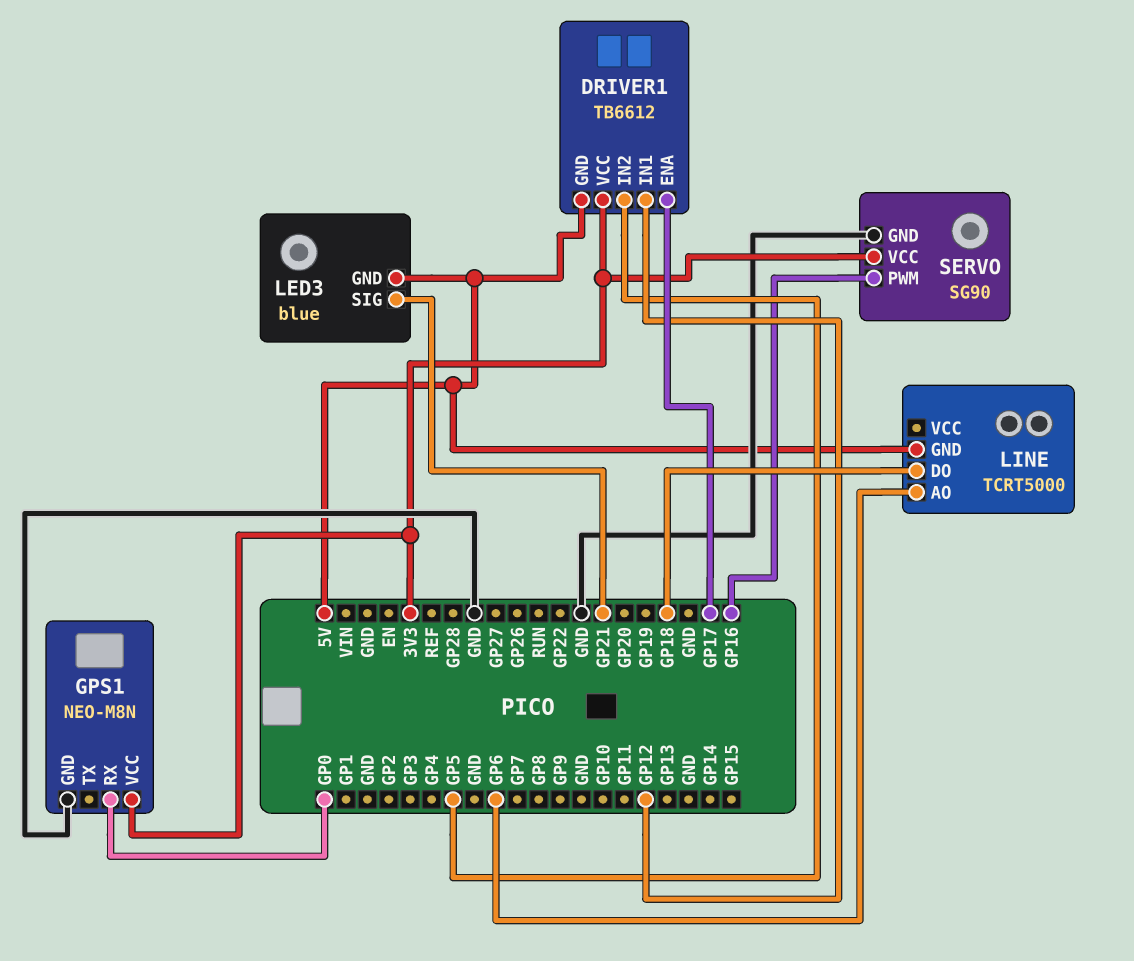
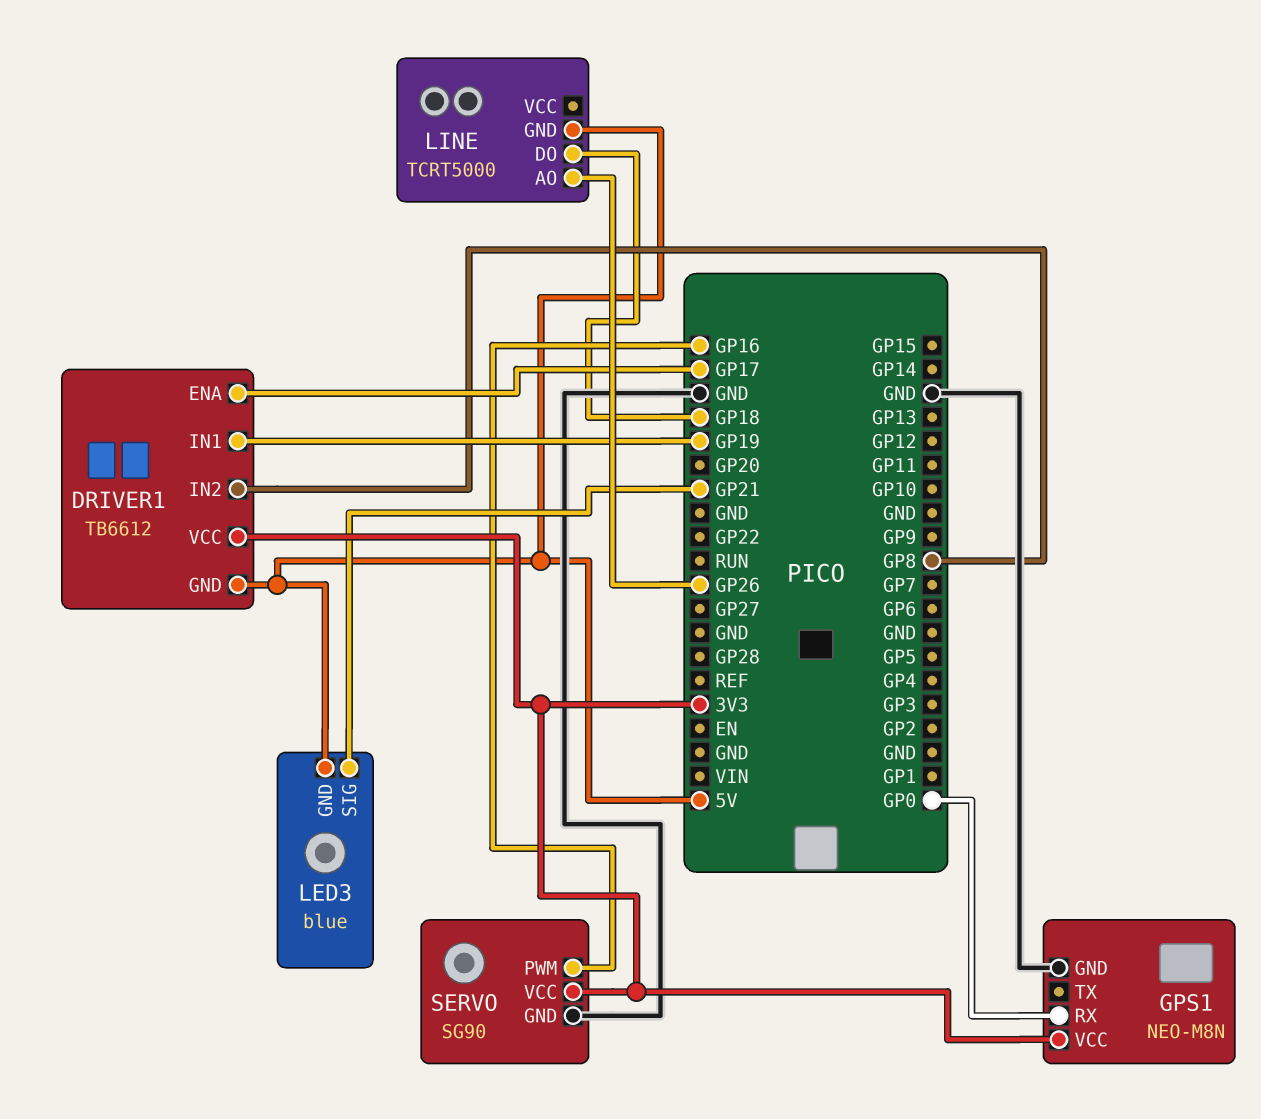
DRIVER1 pin IN1: GP12 -> GP19
DRIVER1 pin IN2: GP5 -> GP8
LINE pin AO: GP6 -> GP26

